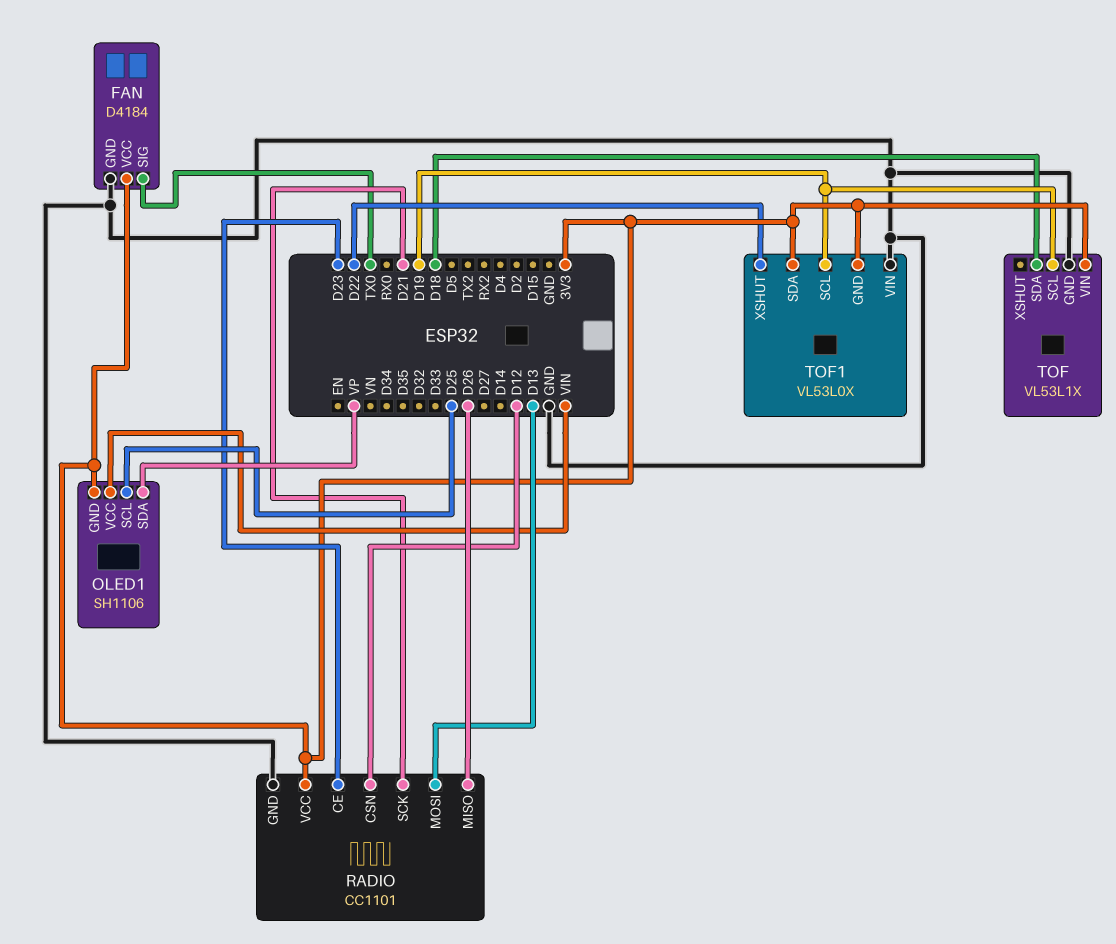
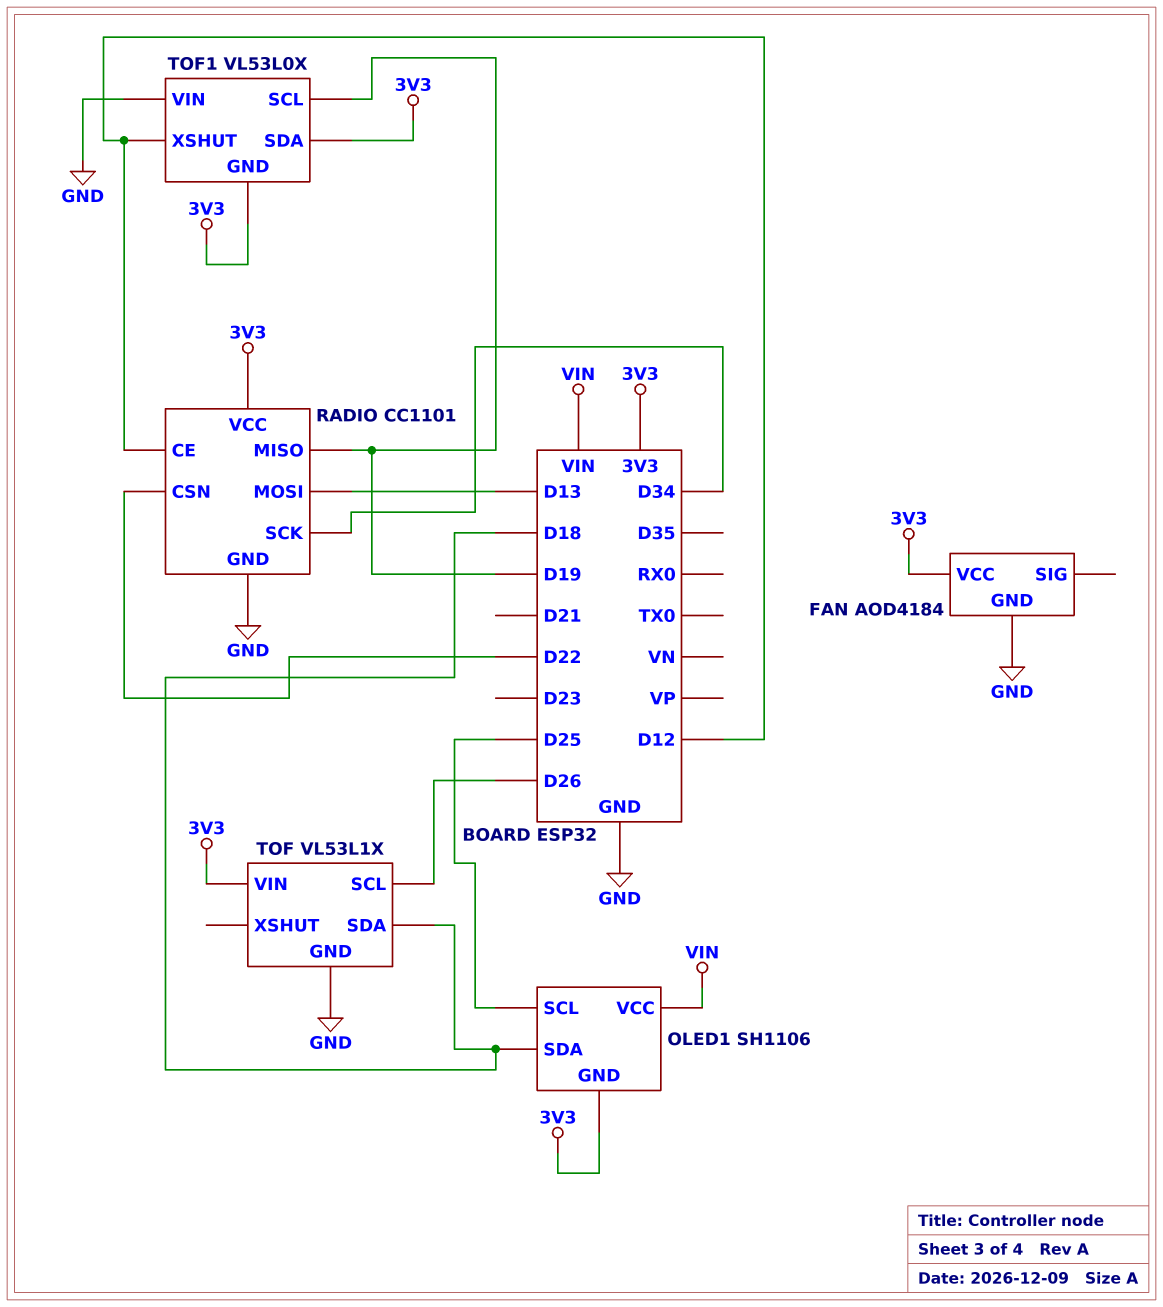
FAN: D4184 -> AOD4184
FAN pin SIG: TX0 -> none
OLED1 pin SDA: VP -> D18
RADIO pin CE: D23 -> D12
RADIO pin CSN: D12 -> D22
RADIO pin MISO: D26 -> D19
RADIO pin SCK: D21 -> D34
TOF pin SCL: D19 -> D26
TOF1 pin XSHUT: D22 -> D12

